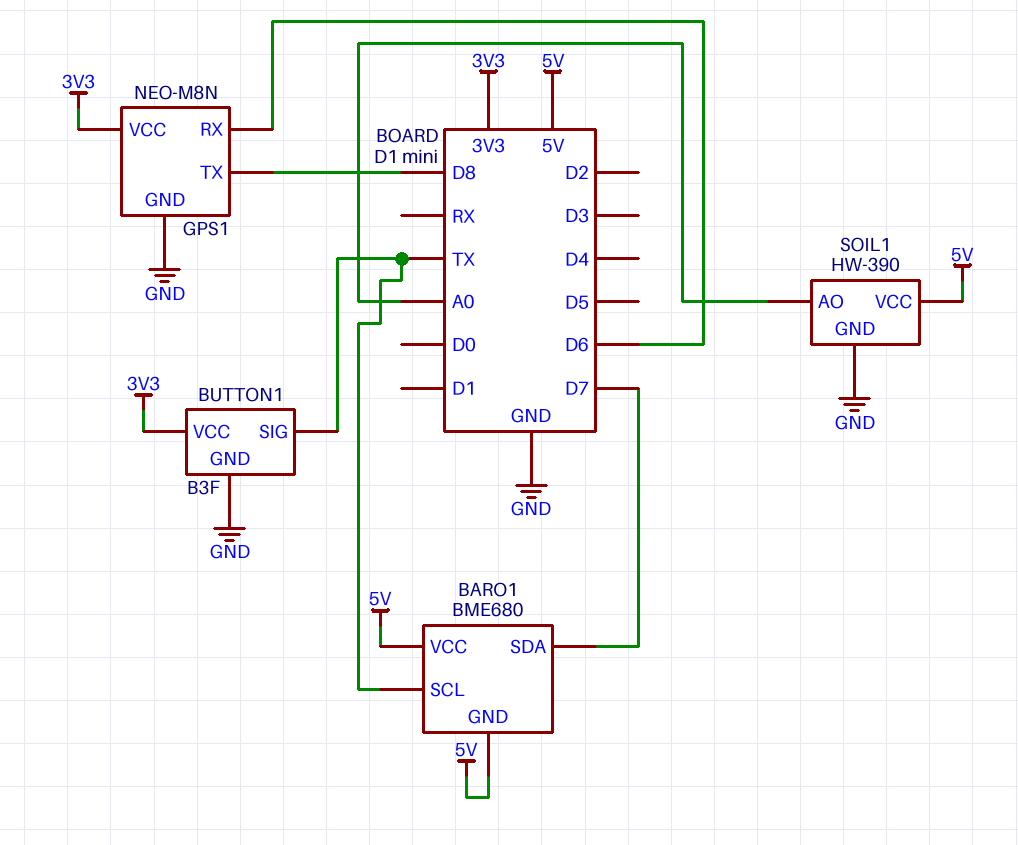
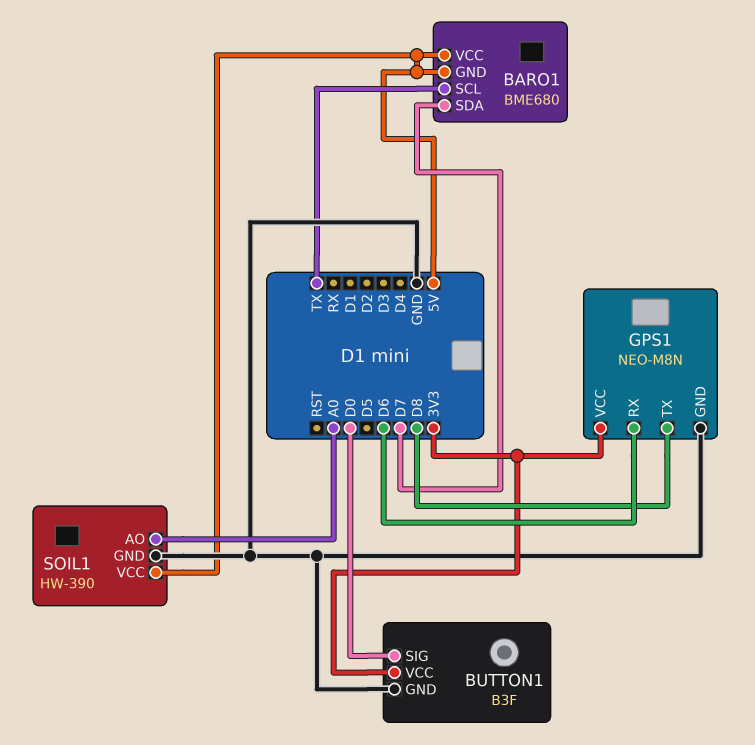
BUTTON1 pin SIG: TX -> D0

